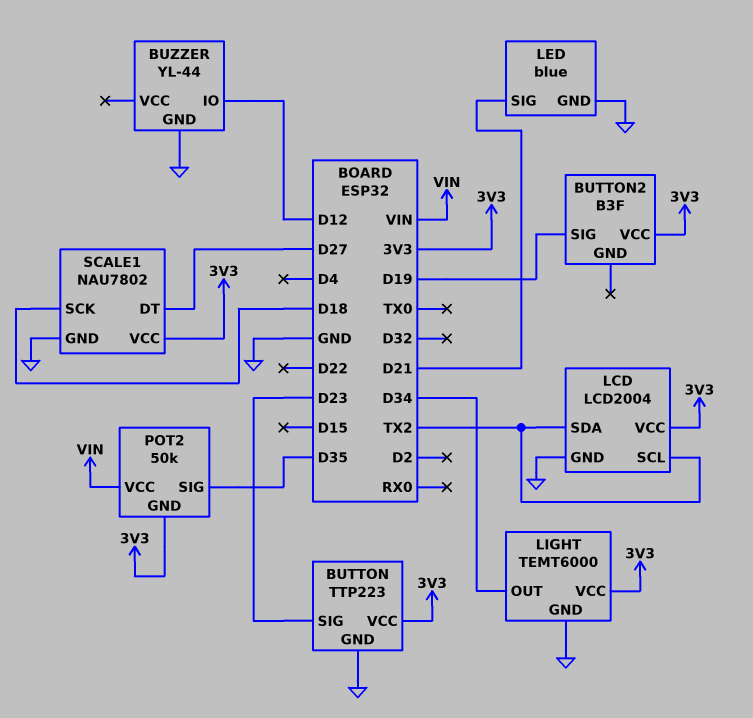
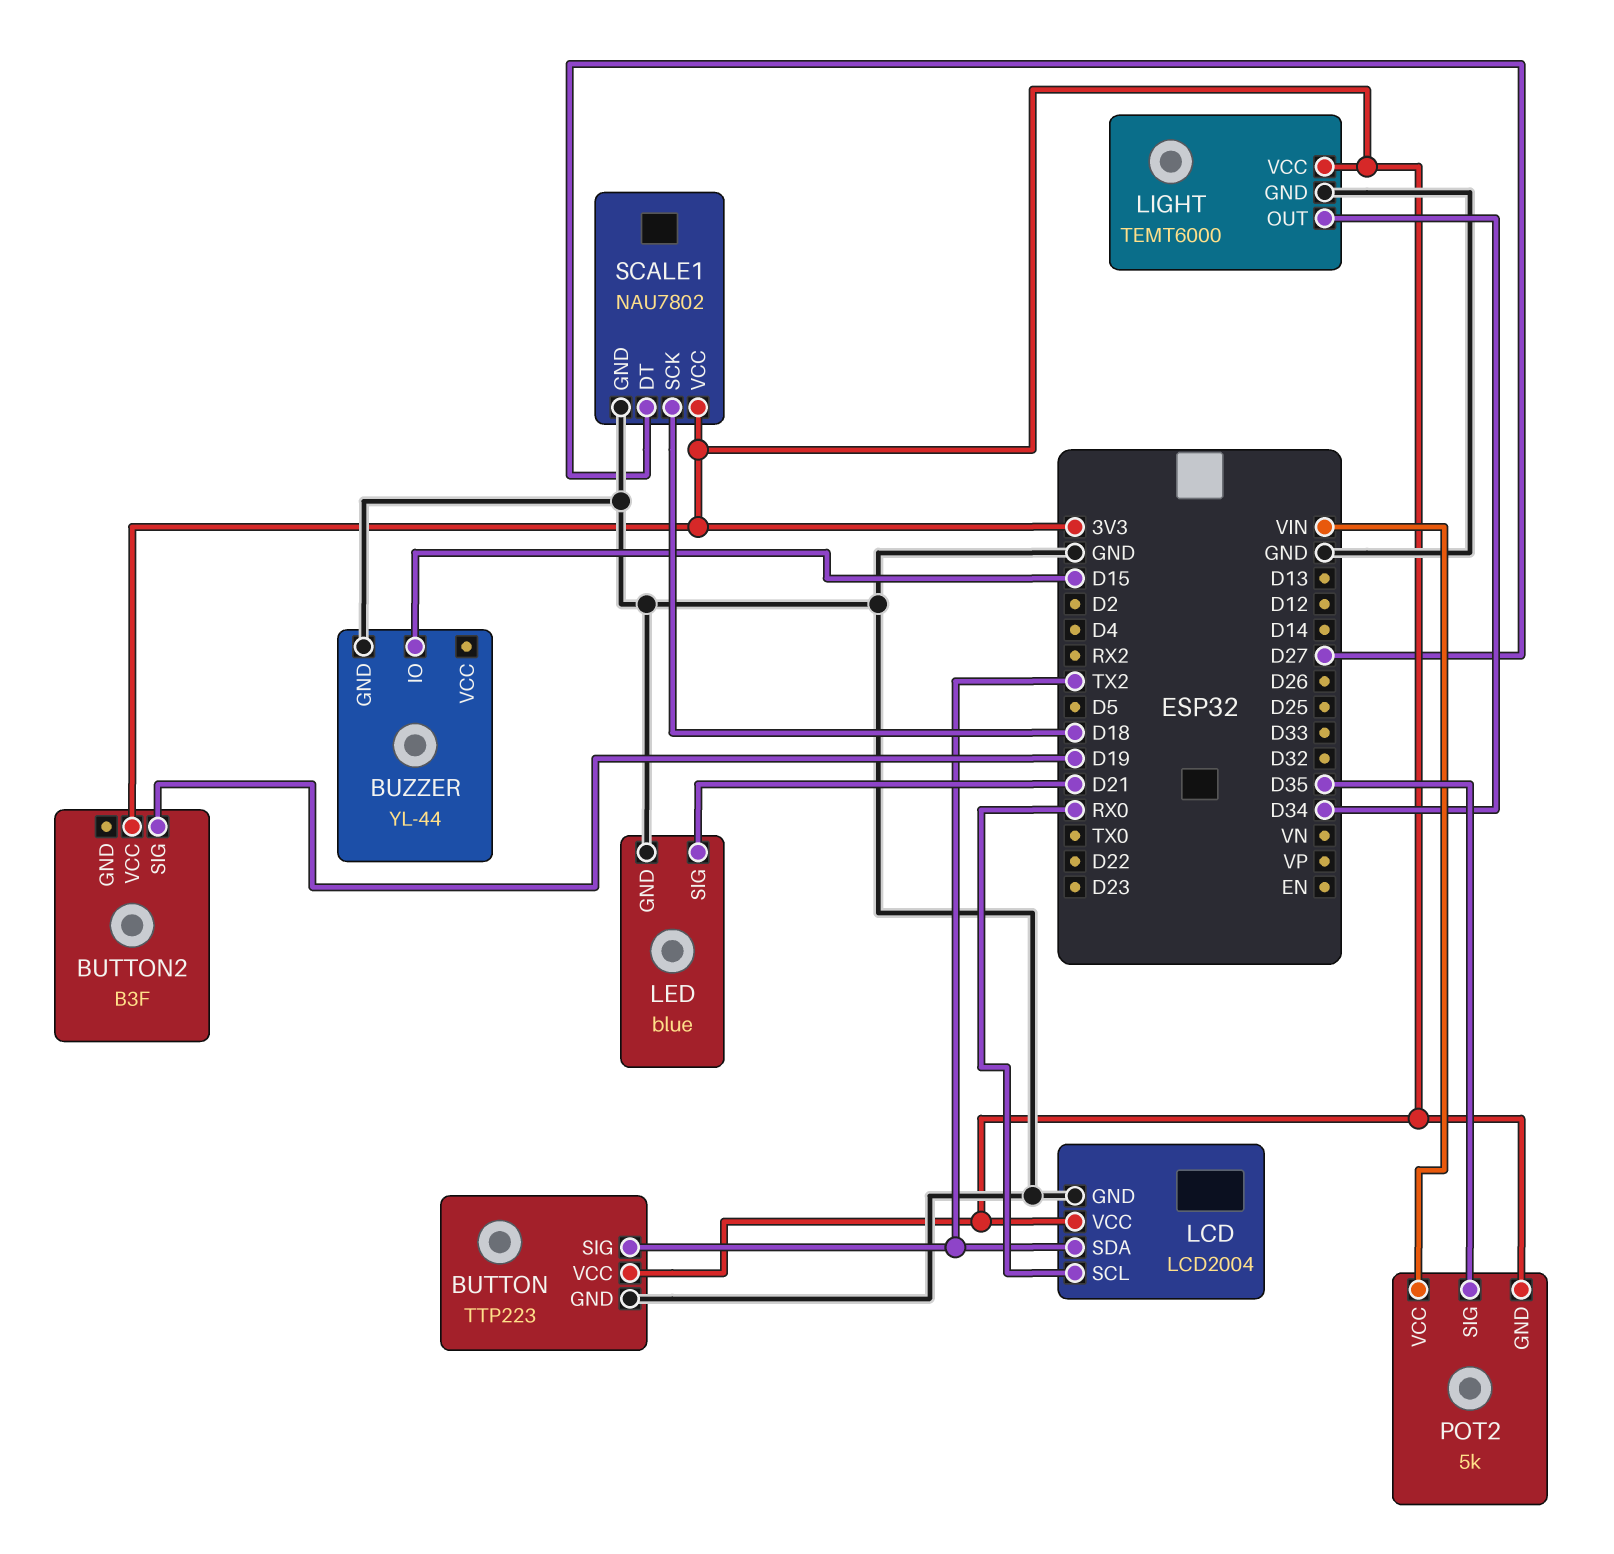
BUTTON pin SIG: D23 -> TX2
BUZZER pin IO: D12 -> D15
LCD pin SCL: TX2 -> RX0
POT2: 50k -> 5k

